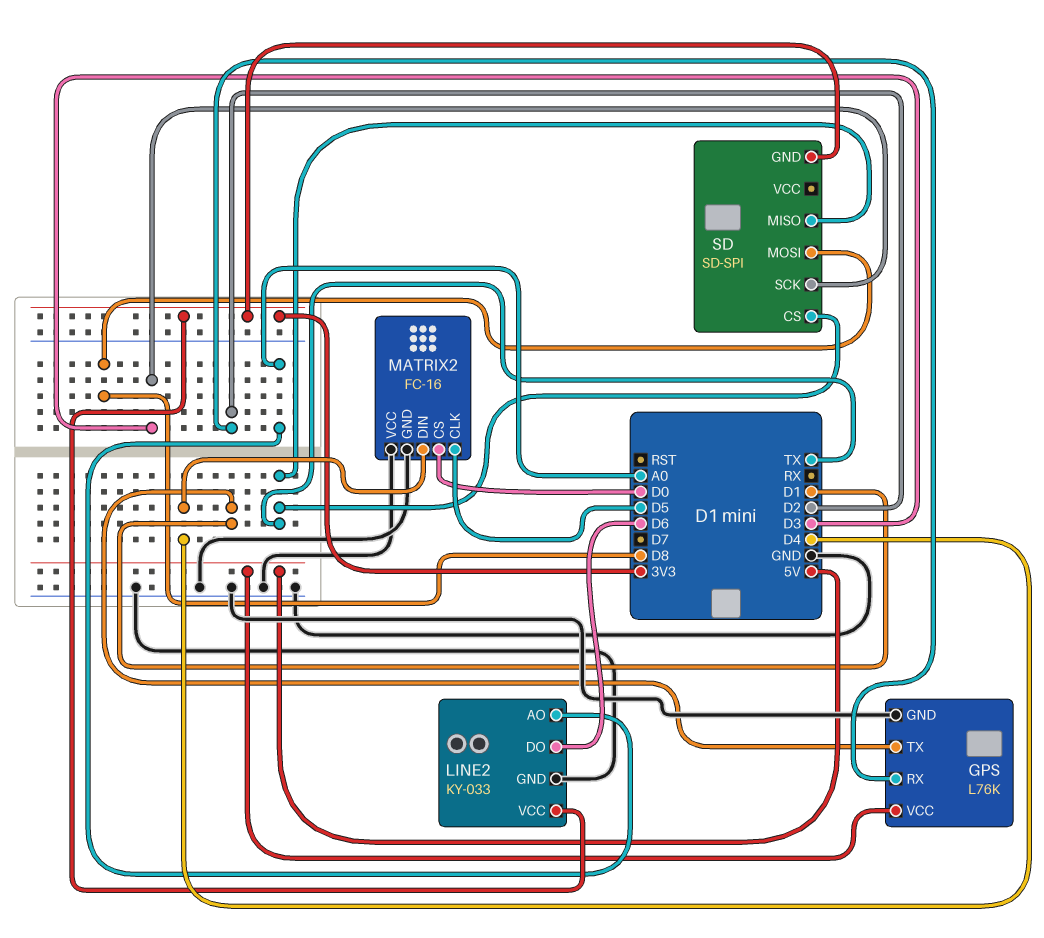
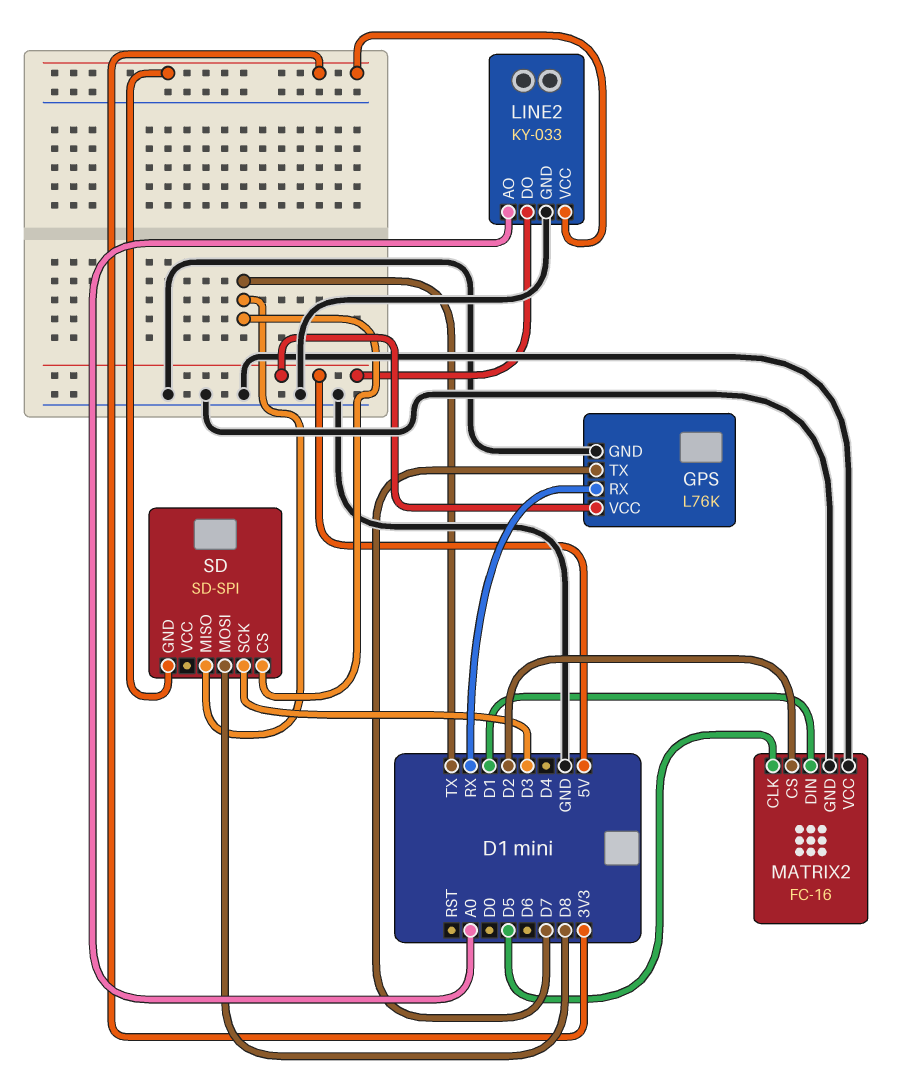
GPS pin RX: D2 -> RX
GPS pin TX: D1 -> D7
LINE2 pin DO: D6 -> 5V
MATRIX2 pin CS: D0 -> D2
MATRIX2 pin DIN: D4 -> D1

